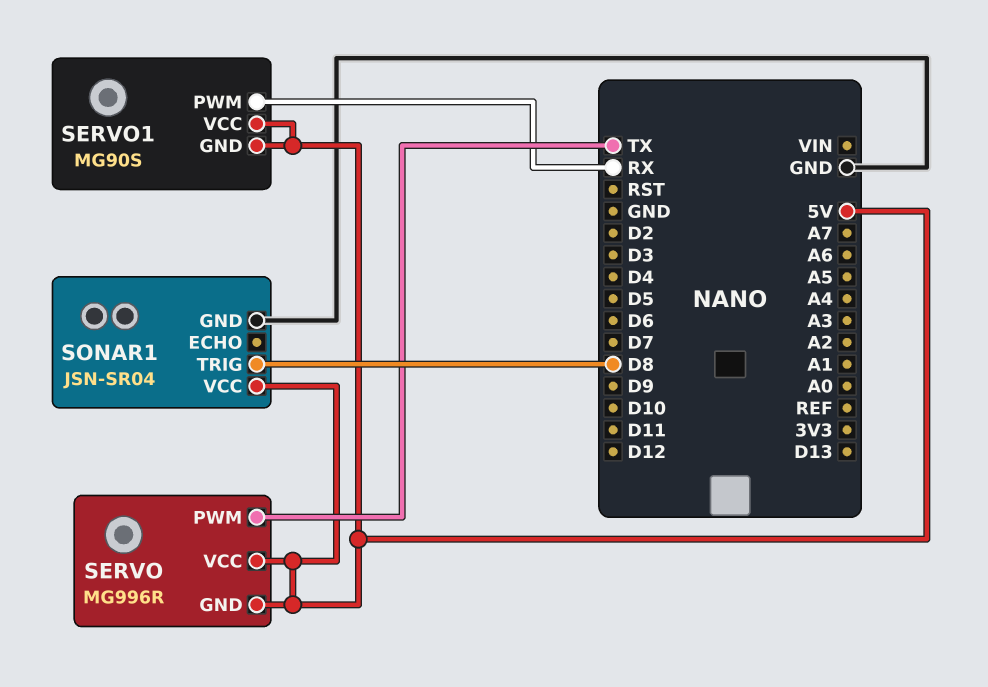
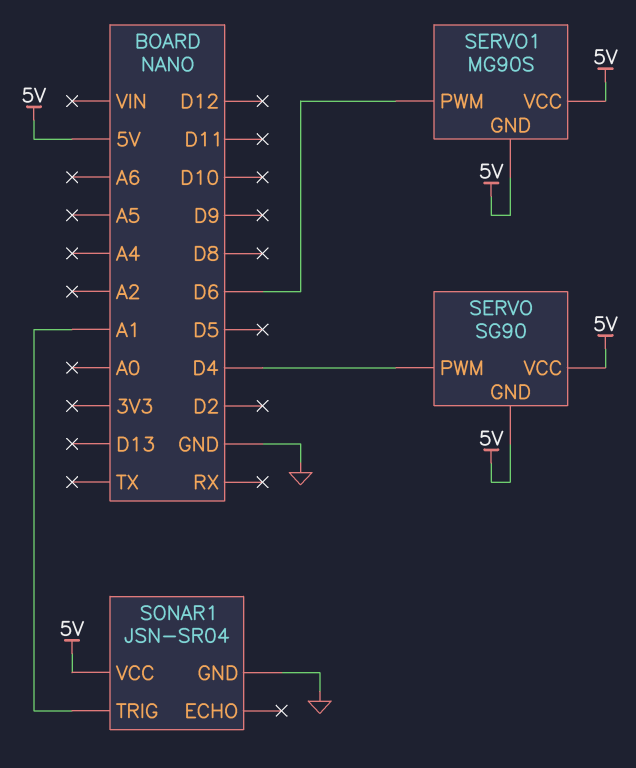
SERVO: MG996R -> SG90
SERVO pin PWM: TX -> D4
SERVO1 pin PWM: RX -> D6
SONAR1 pin TRIG: D8 -> A1

